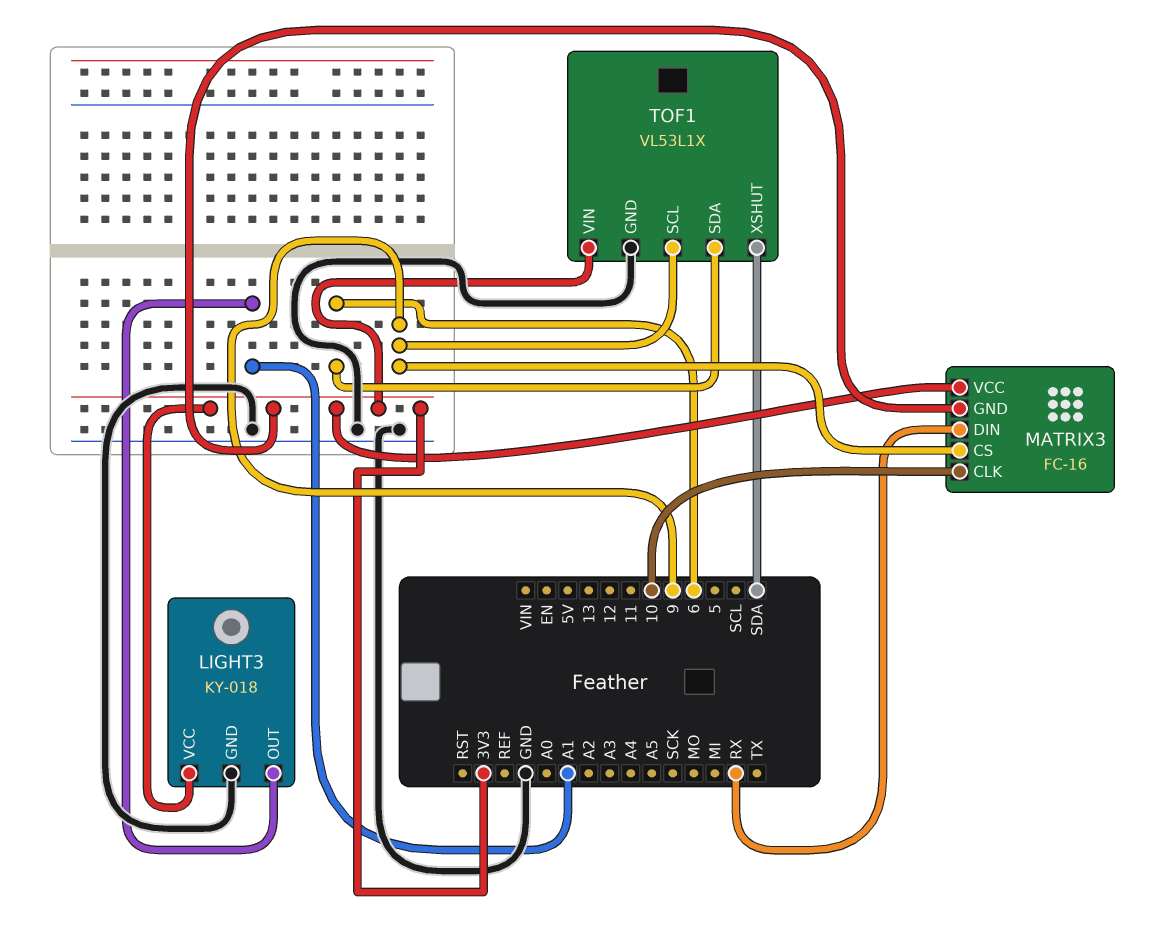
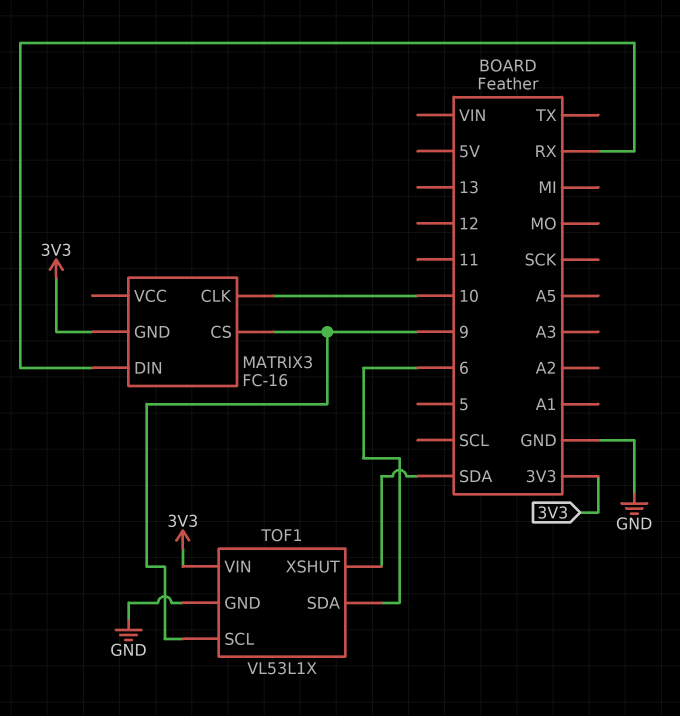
LIGHT3: KY-018 -> none
LIGHT3 pin GND: GND -> none
LIGHT3 pin OUT: A1 -> none
LIGHT3 pin VCC: 3V3 -> none
MATRIX3 pin VCC: 3V3 -> none

